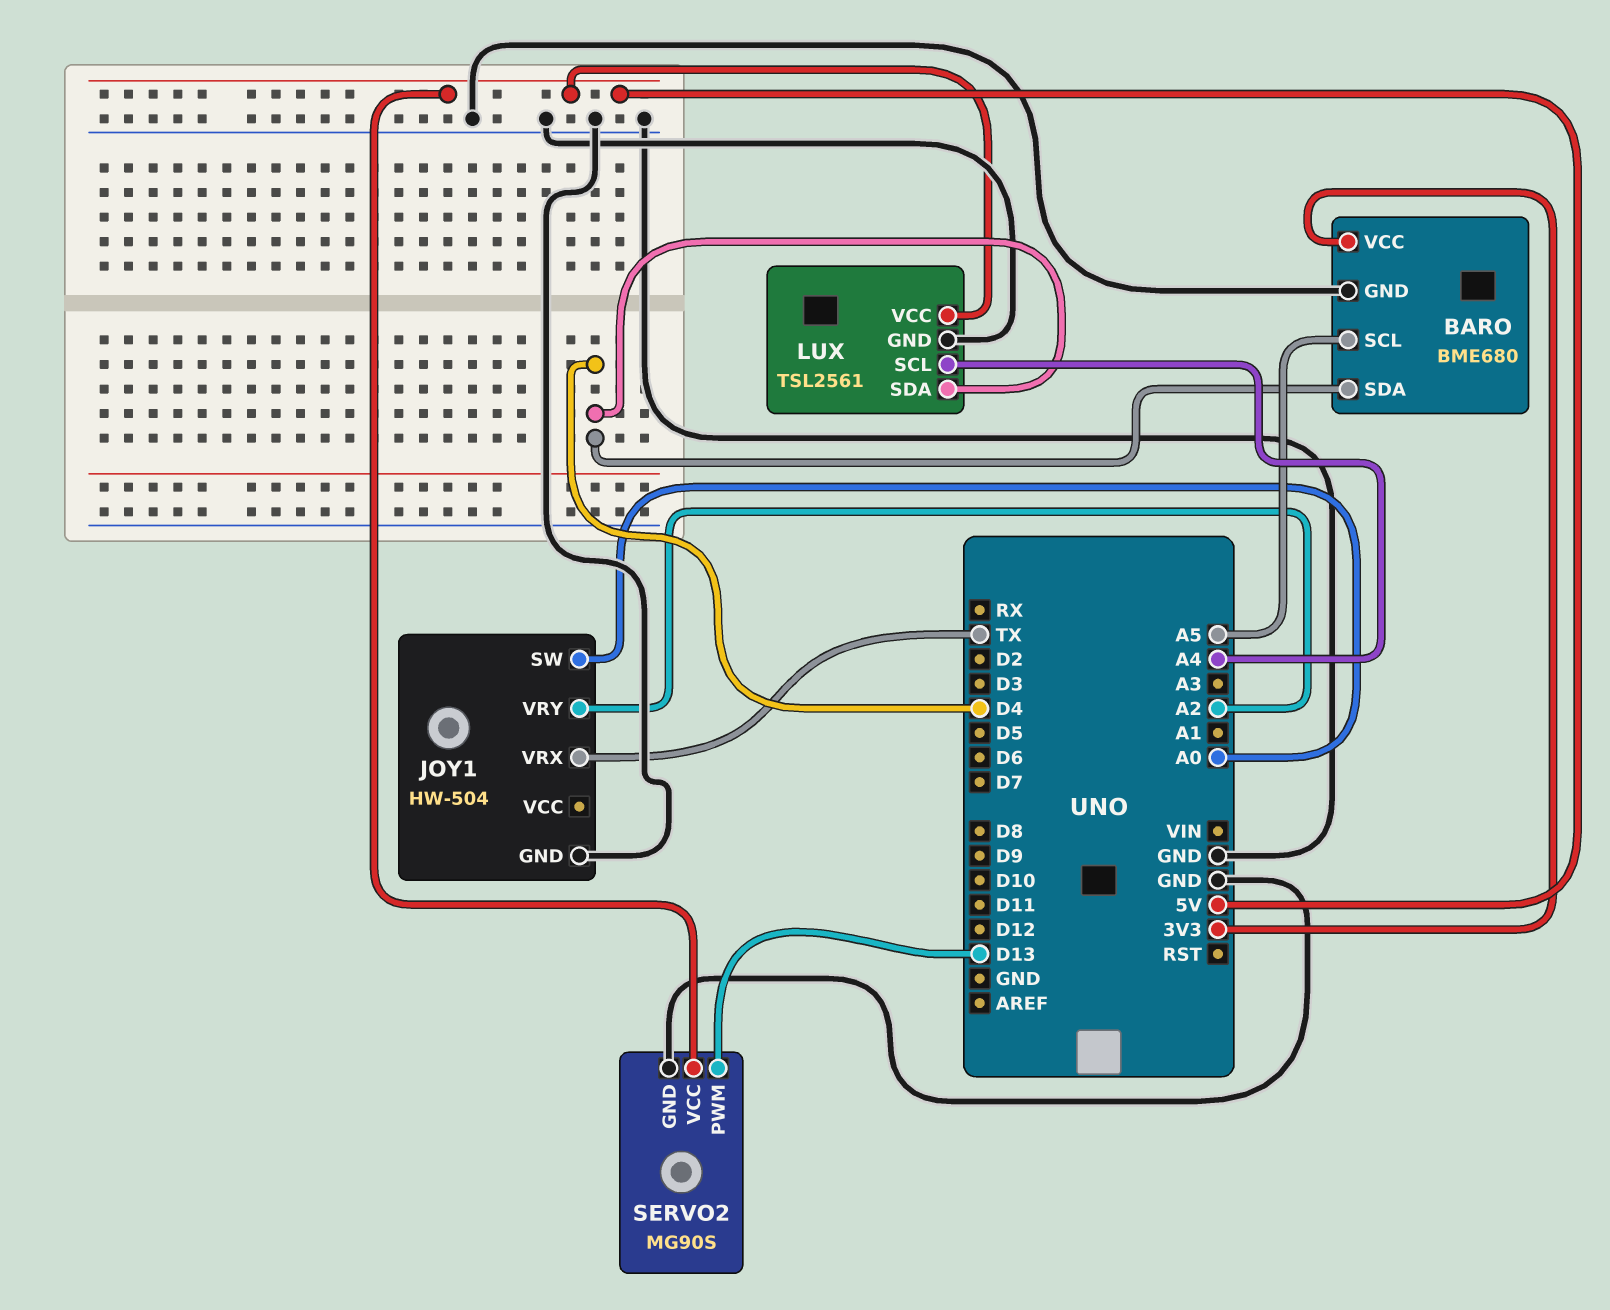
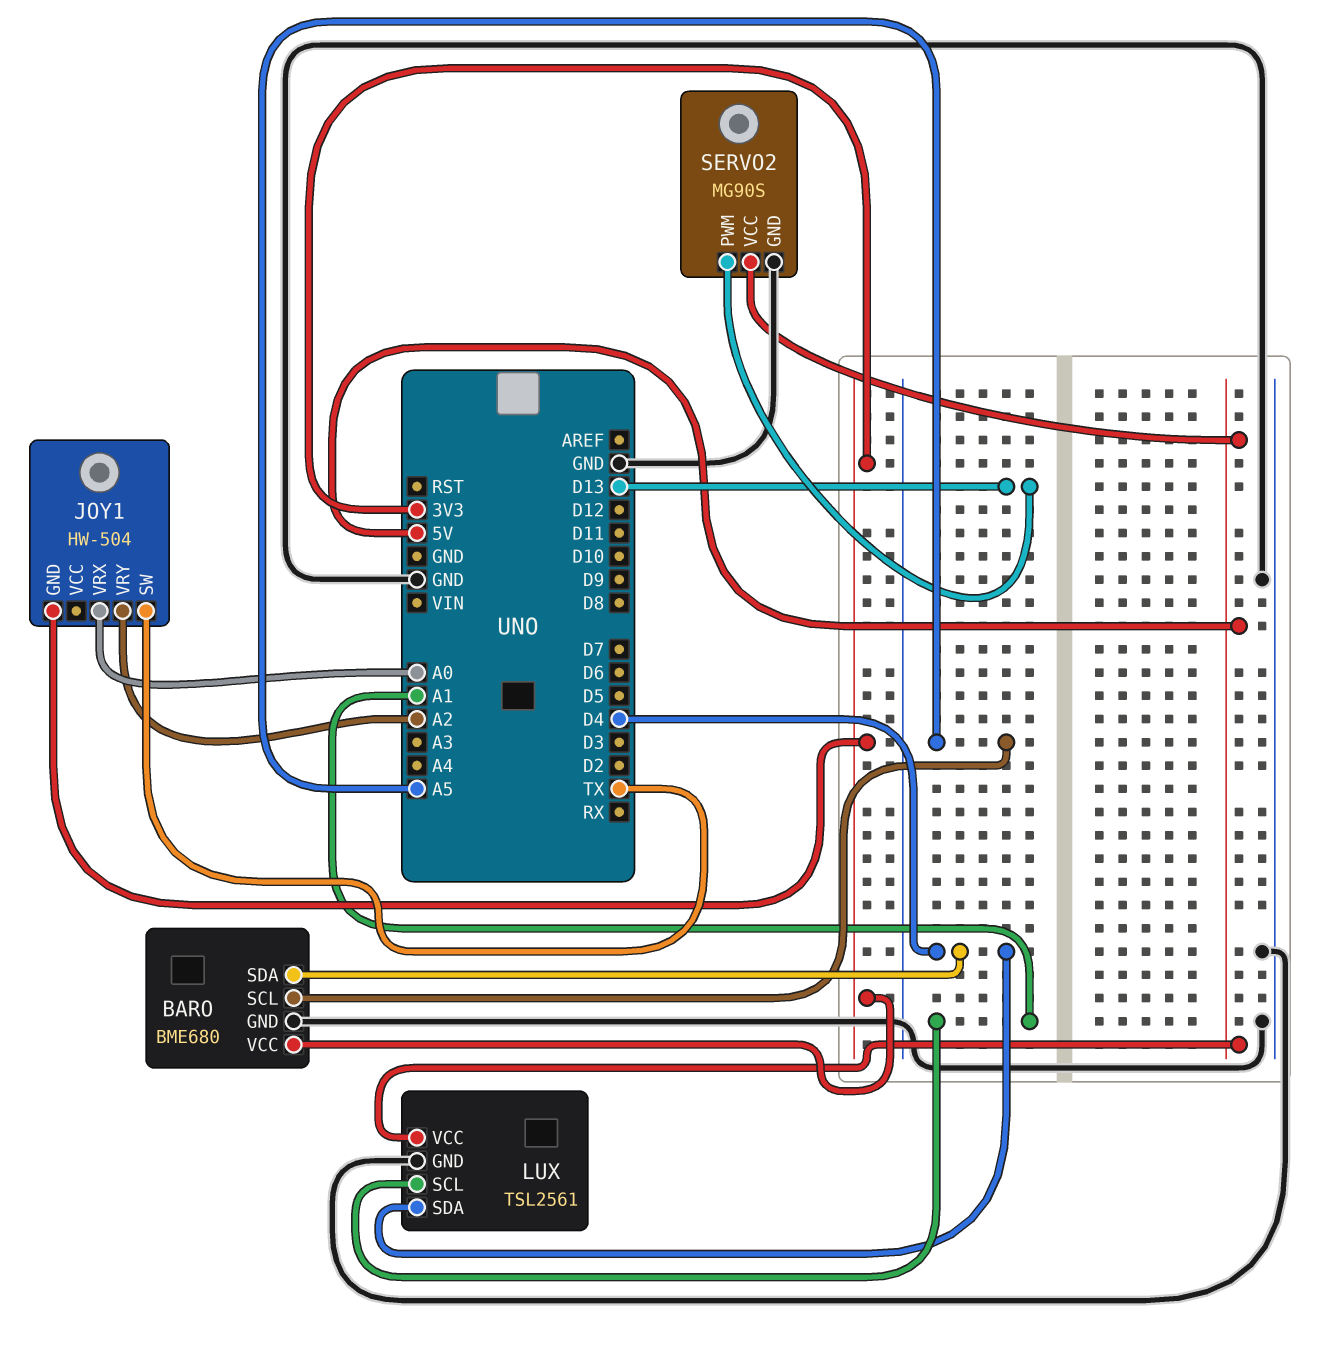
JOY1 pin GND: GND -> 3V3
JOY1 pin SW: A0 -> TX
JOY1 pin VRX: TX -> A0
LUX pin SCL: A4 -> A1

